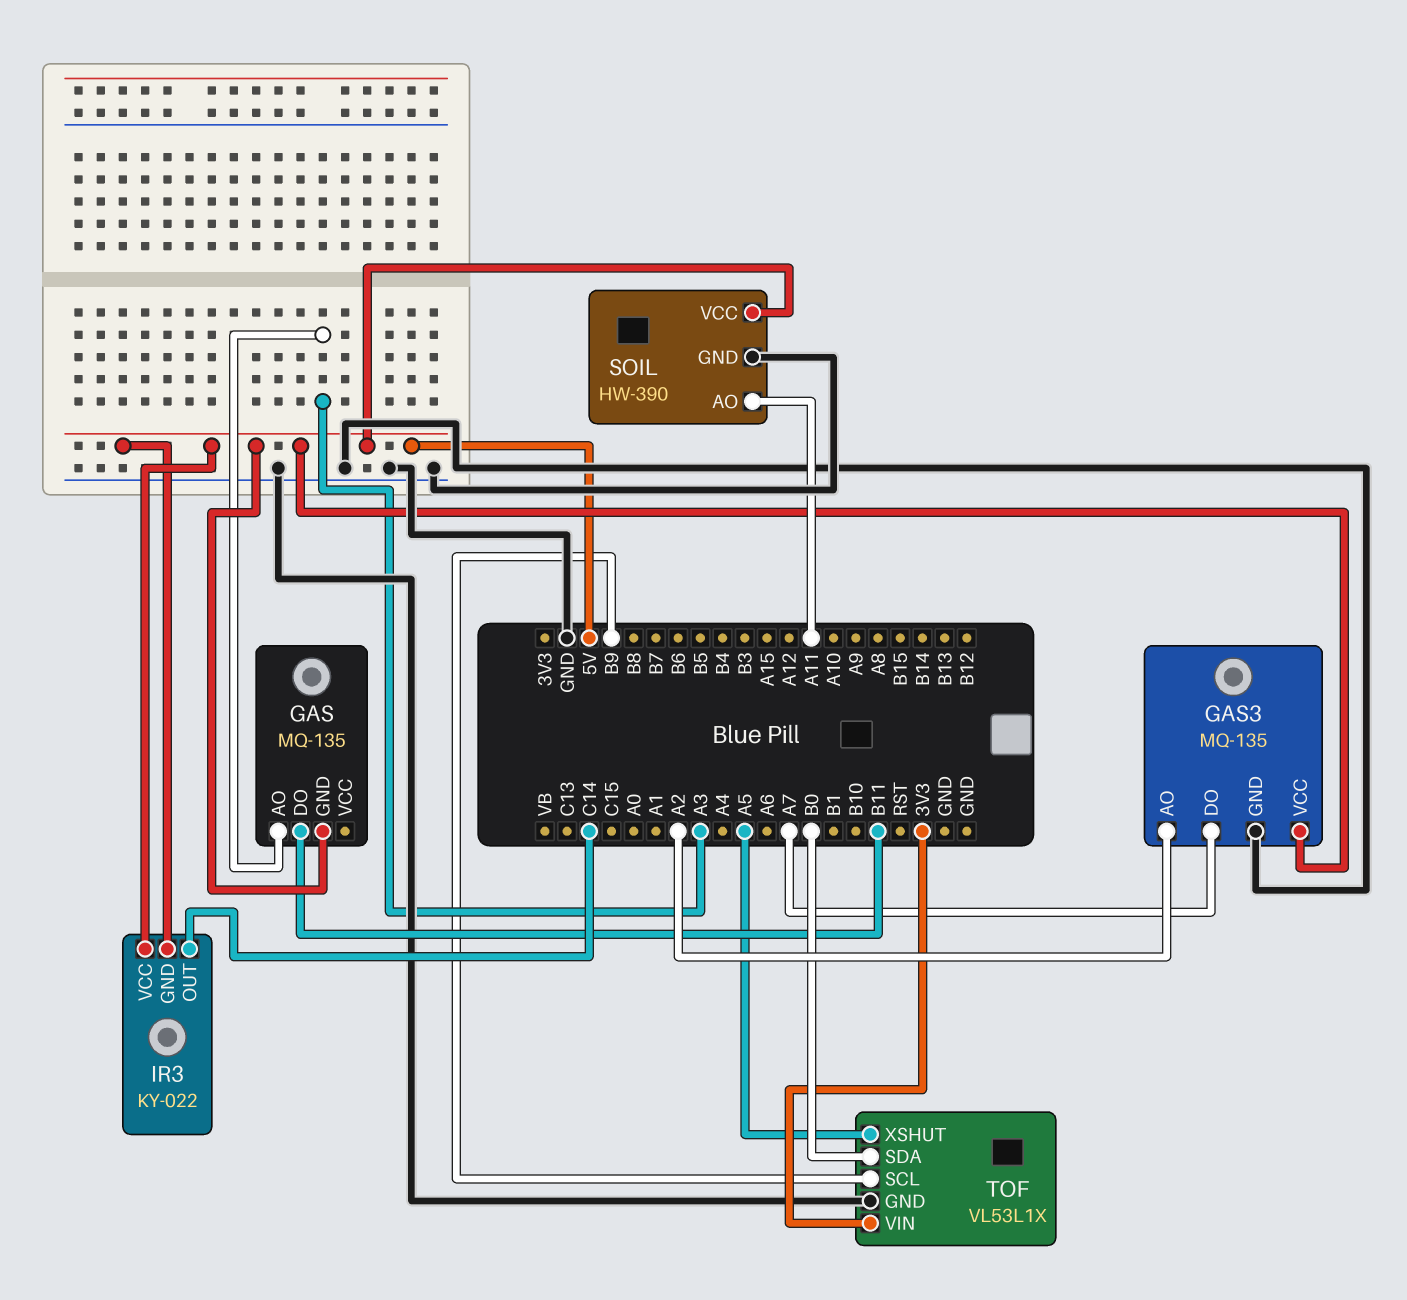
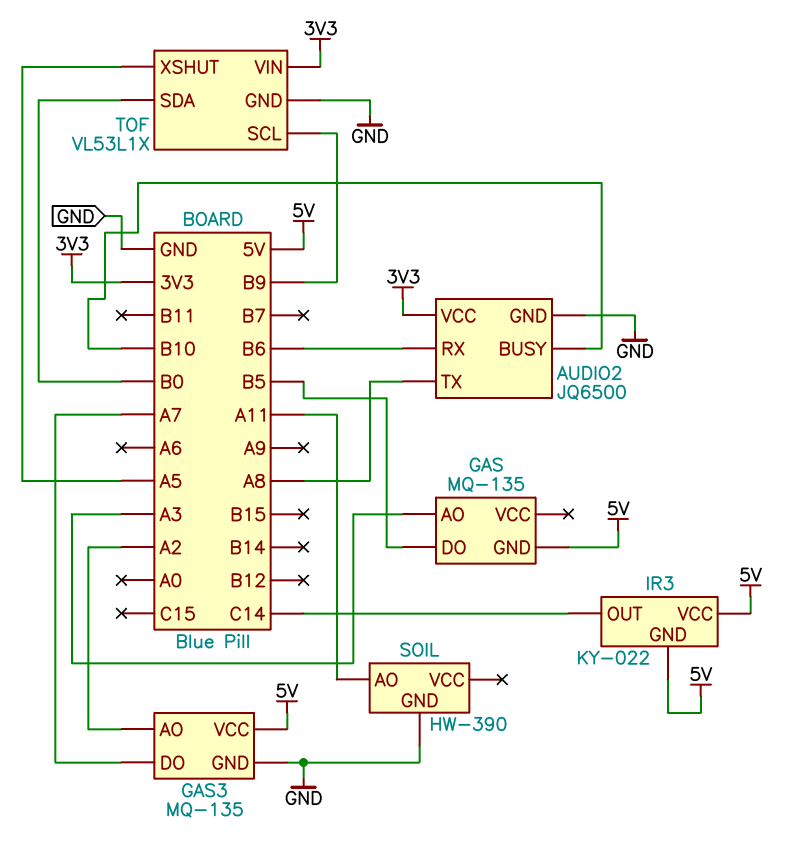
AUDIO2: none -> JQ6500
AUDIO2 pin BUSY: none -> B10
AUDIO2 pin GND: none -> GND
AUDIO2 pin RX: none -> B6
AUDIO2 pin TX: none -> A8
AUDIO2 pin VCC: none -> 3V3
GAS pin DO: B11 -> B5
SOIL pin VCC: 5V -> none

